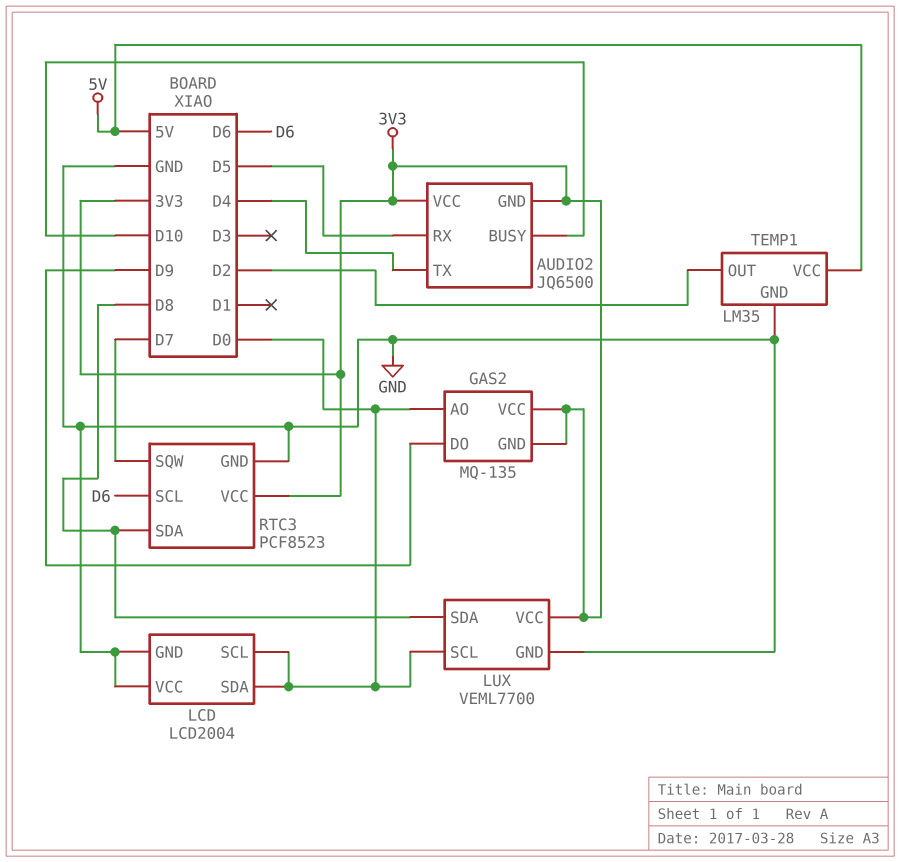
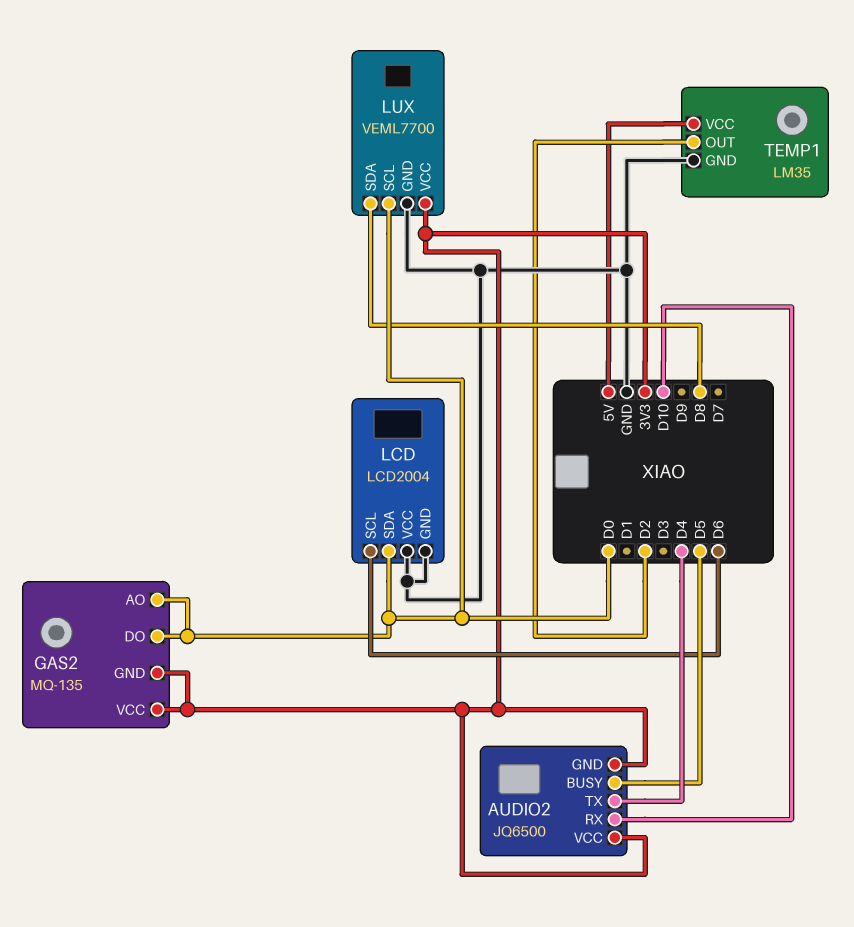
AUDIO2 pin BUSY: D10 -> D5
AUDIO2 pin RX: D5 -> D10
GAS2 pin DO: D9 -> D0
LCD pin SCL: D0 -> D6
RTC3: PCF8523 -> none
RTC3 pin GND: GND -> none
RTC3 pin SCL: D6 -> none
RTC3 pin SDA: D8 -> none
RTC3 pin SQW: D7 -> none
RTC3 pin VCC: 3V3 -> none

